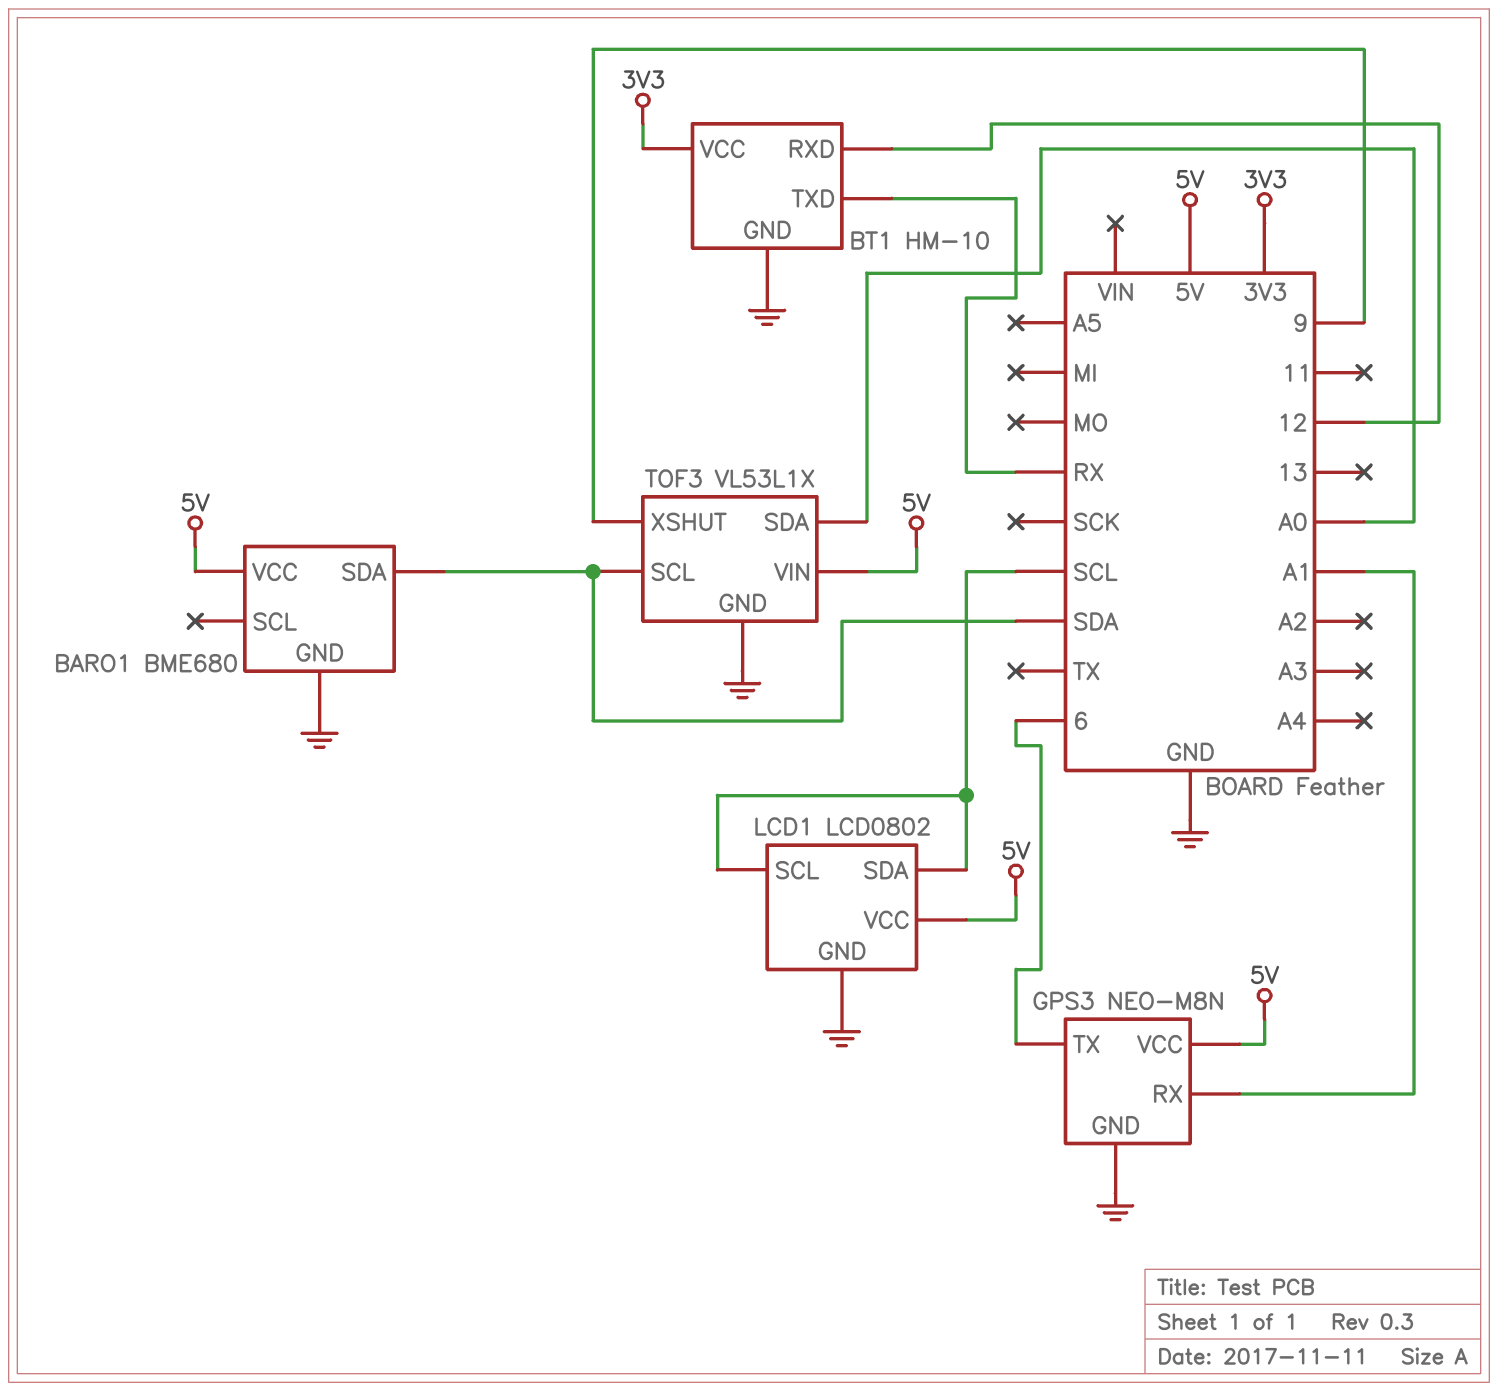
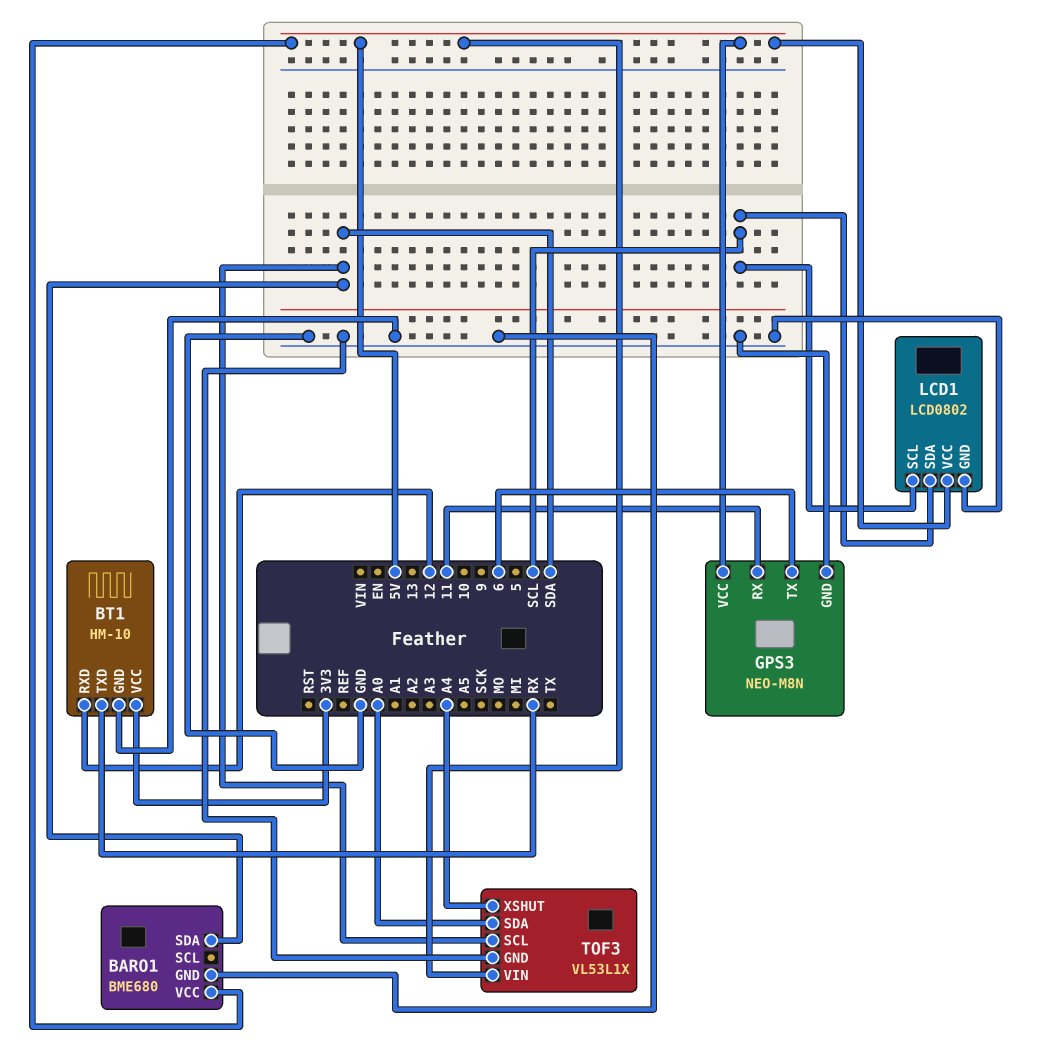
GPS3 pin RX: A1 -> 11
TOF3 pin XSHUT: 9 -> A4

